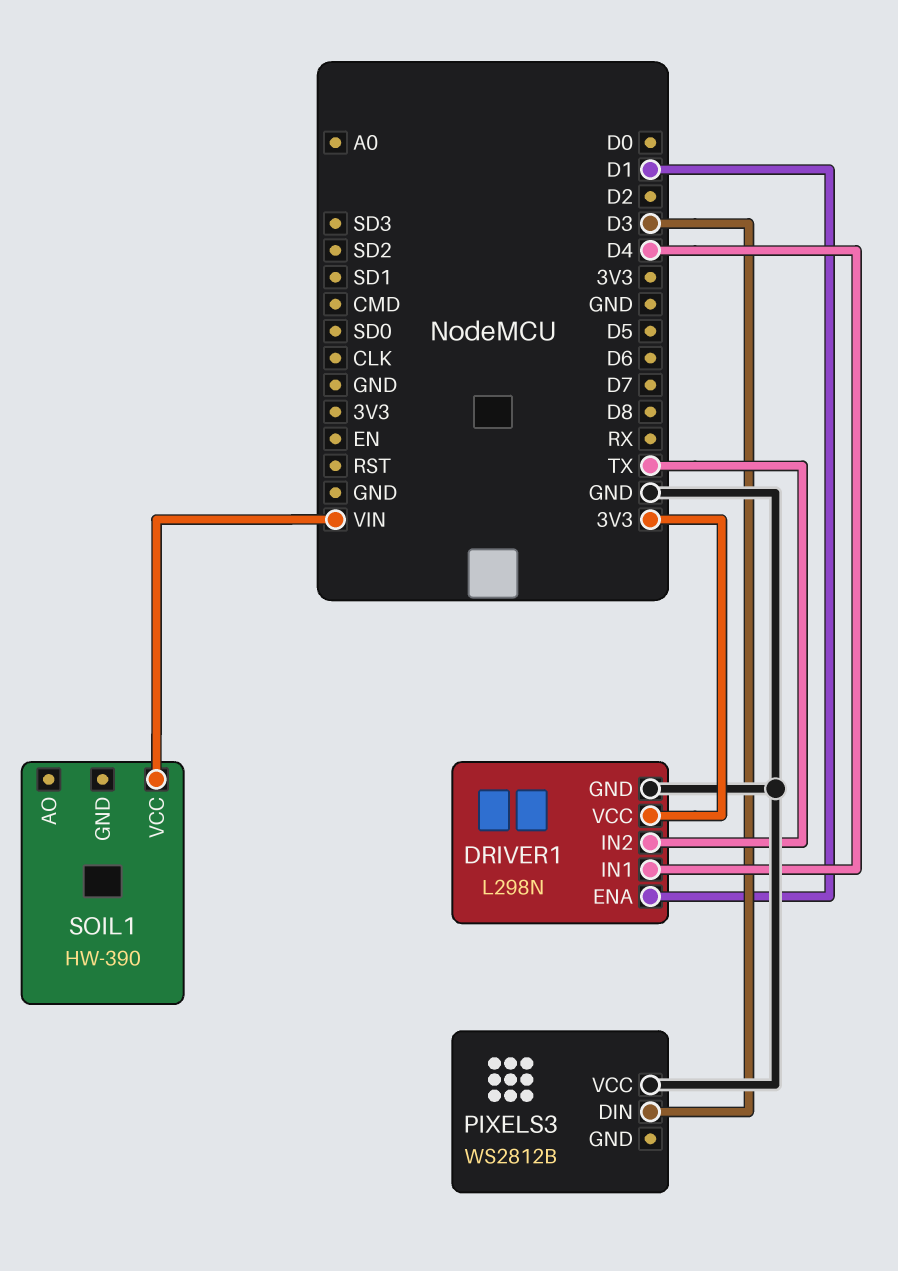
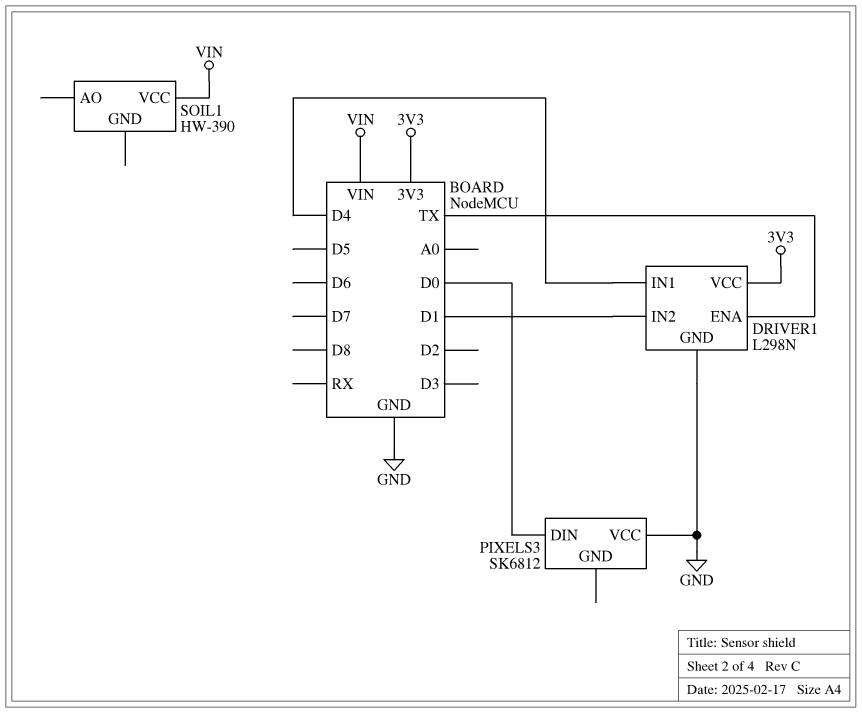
DRIVER1 pin ENA: D1 -> TX
DRIVER1 pin IN2: TX -> D1
PIXELS3: WS2812B -> SK6812
PIXELS3 pin DIN: D3 -> D0

